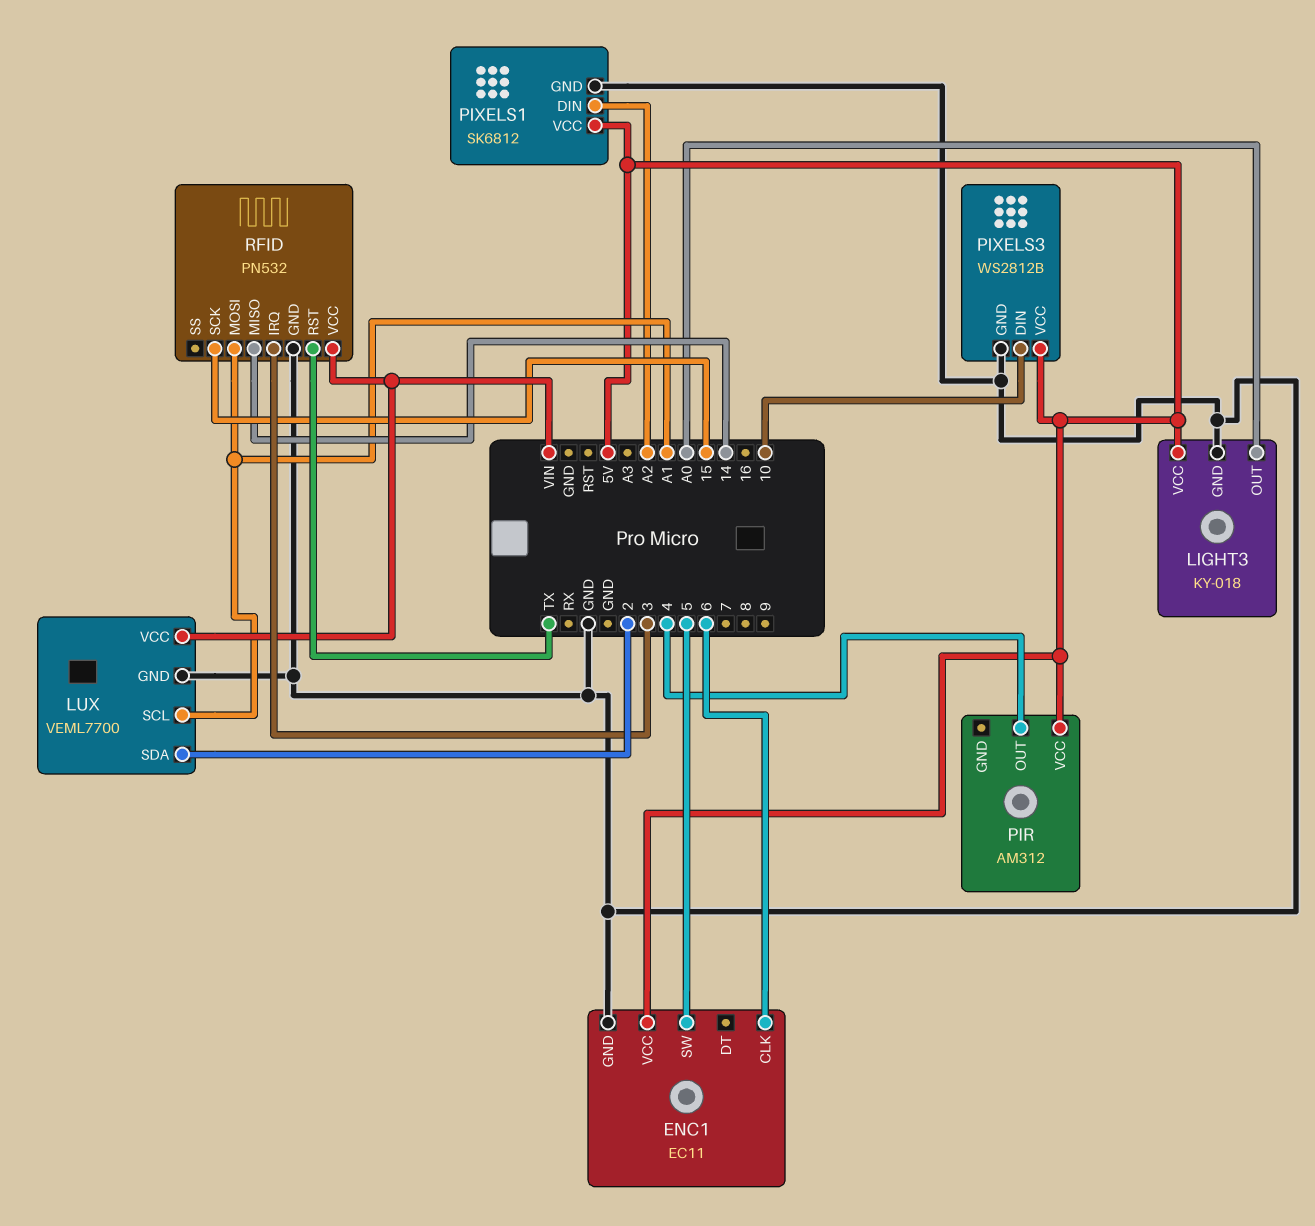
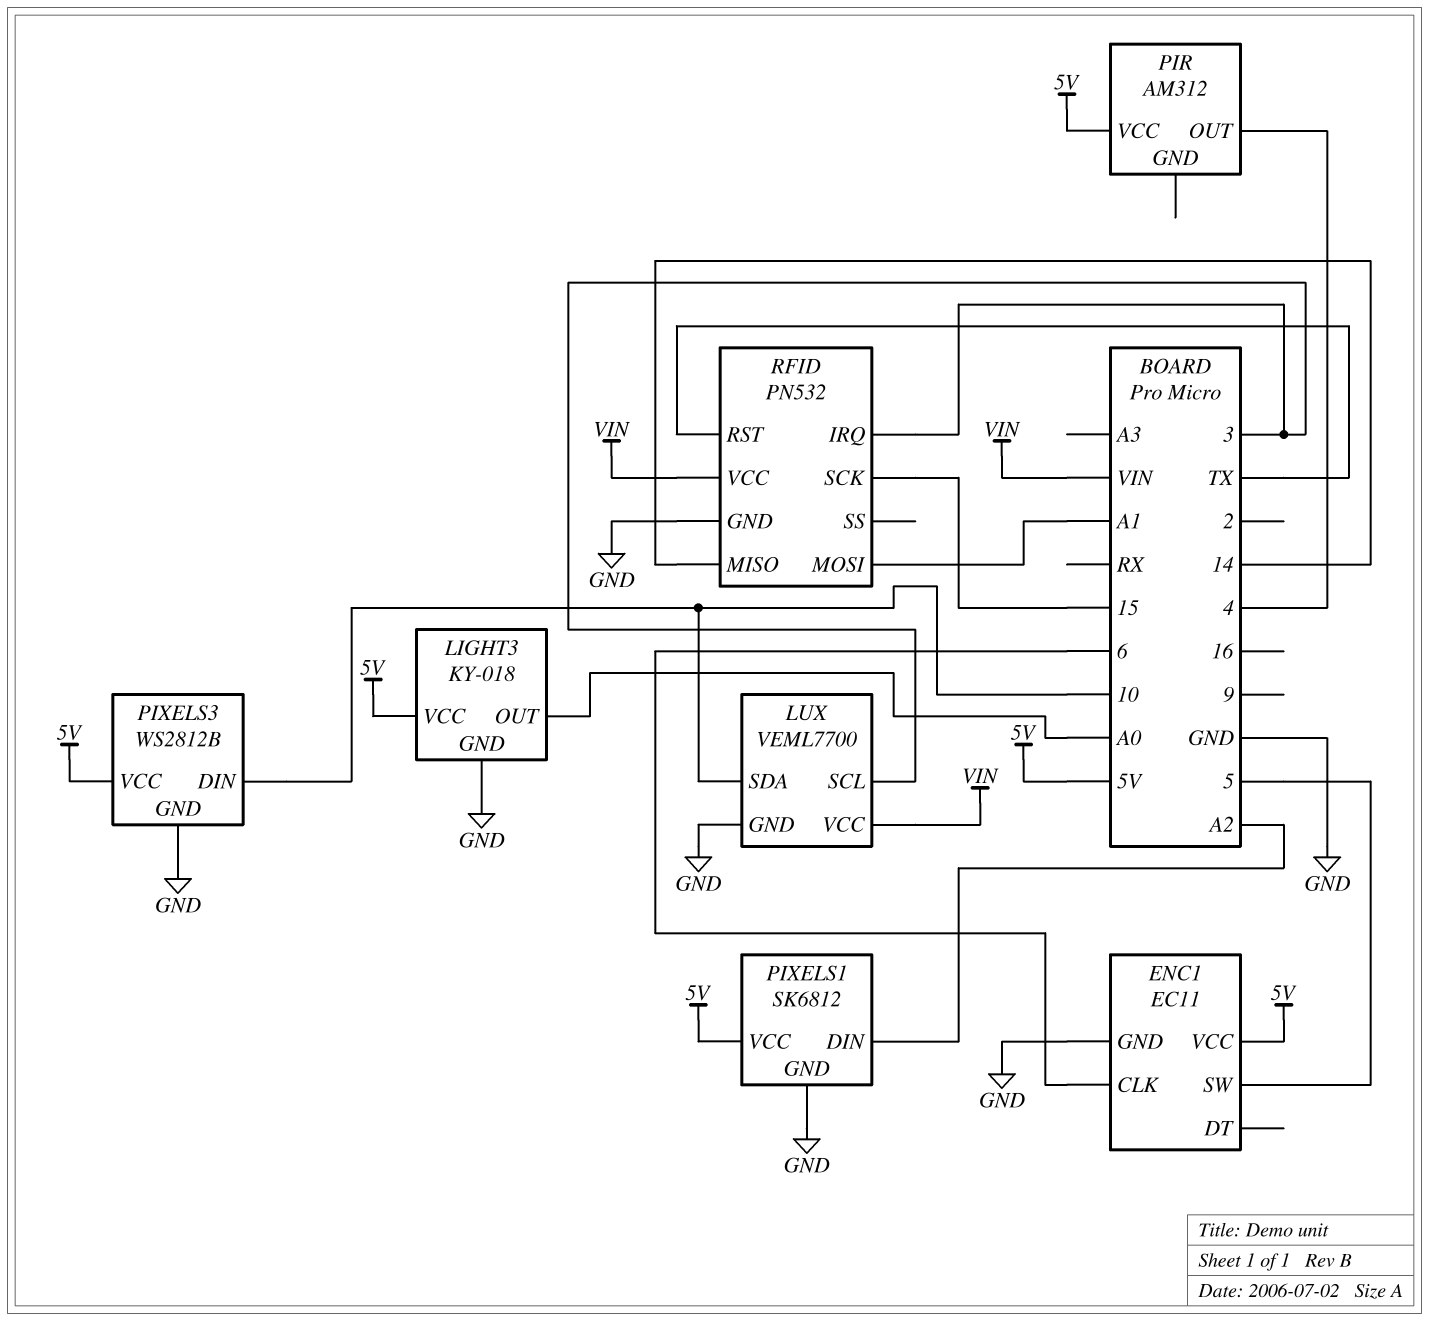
LUX pin SCL: A1 -> 3
LUX pin SDA: 2 -> 10

